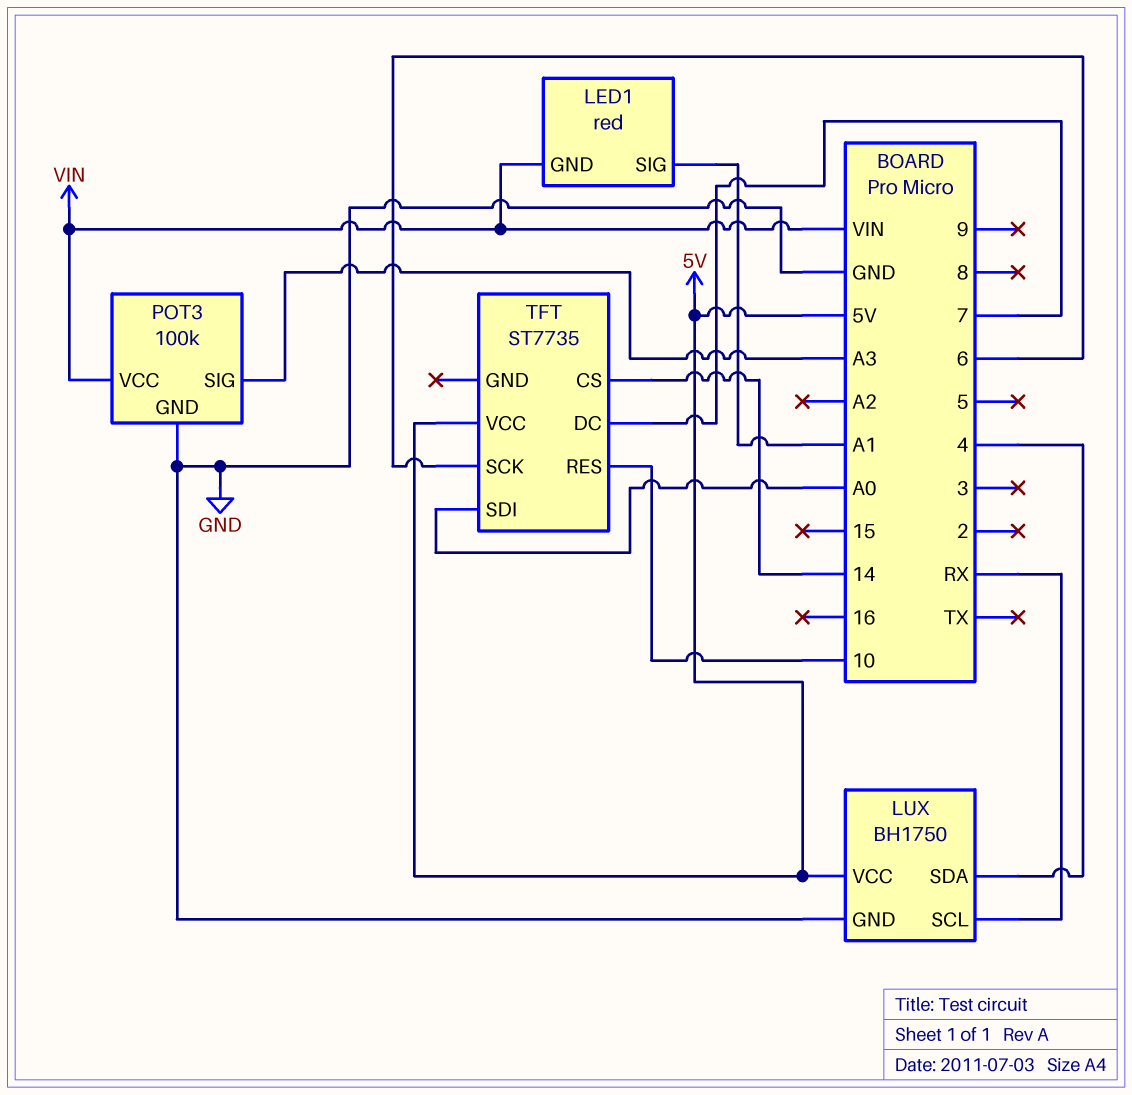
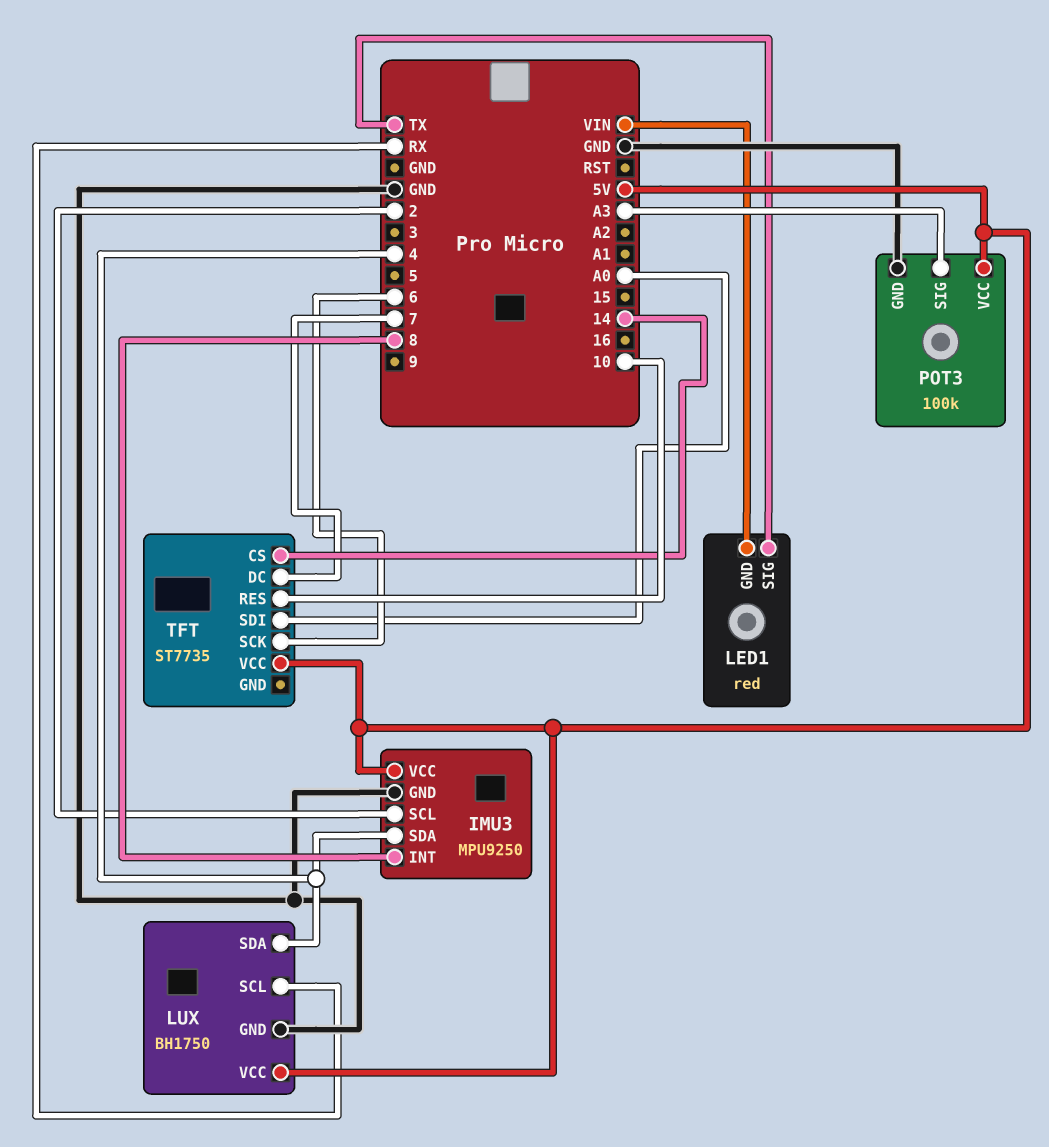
IMU3: none -> MPU9250
IMU3 pin GND: none -> GND
IMU3 pin INT: none -> 8
IMU3 pin SCL: none -> 2
IMU3 pin SDA: none -> 4
IMU3 pin VCC: none -> 5V
LED1 pin SIG: A1 -> TX
POT3 pin VCC: VIN -> 5V

